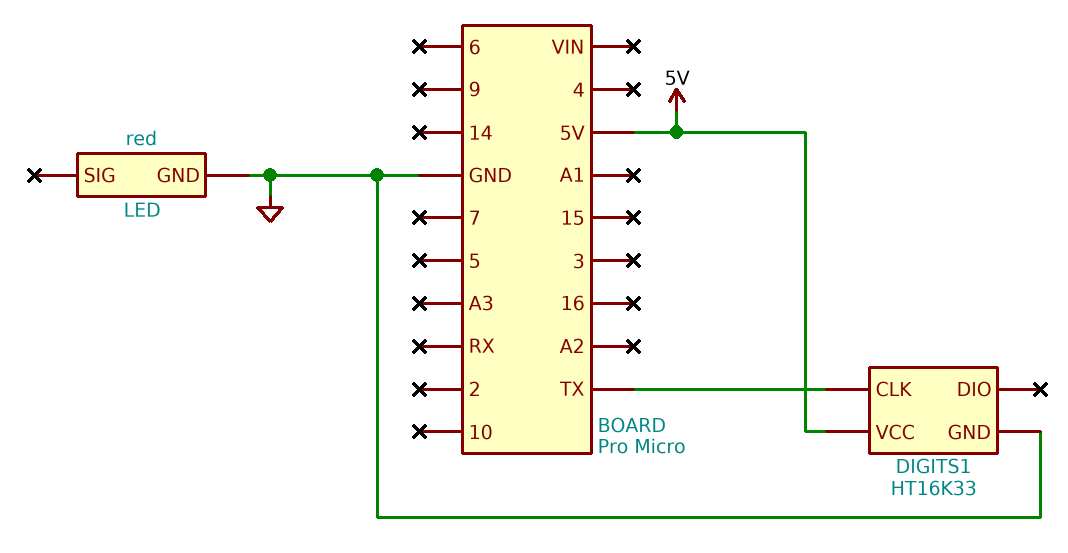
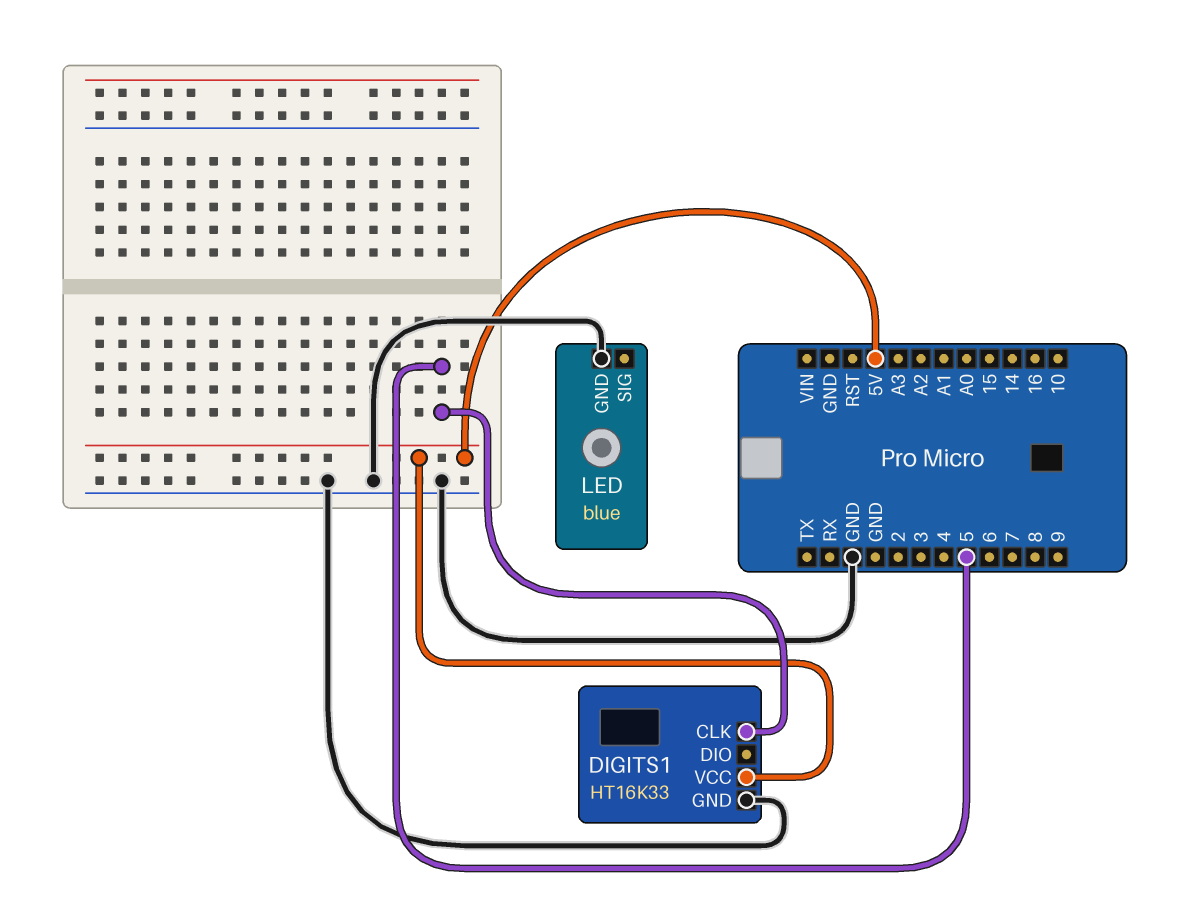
DIGITS1 pin CLK: TX -> 5
LED: red -> blue

